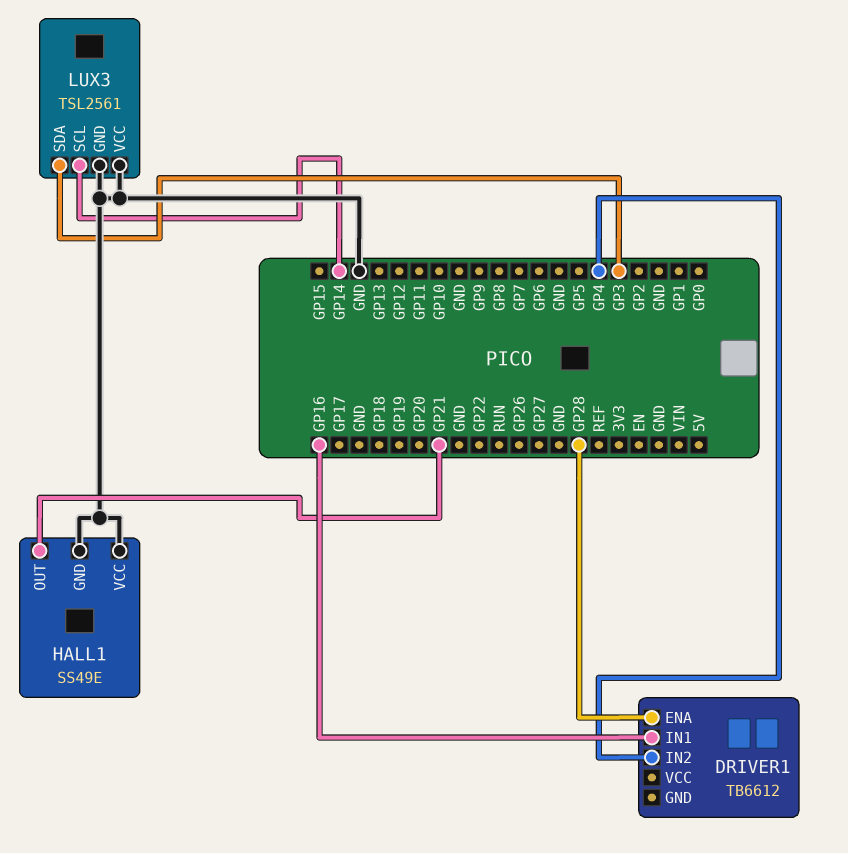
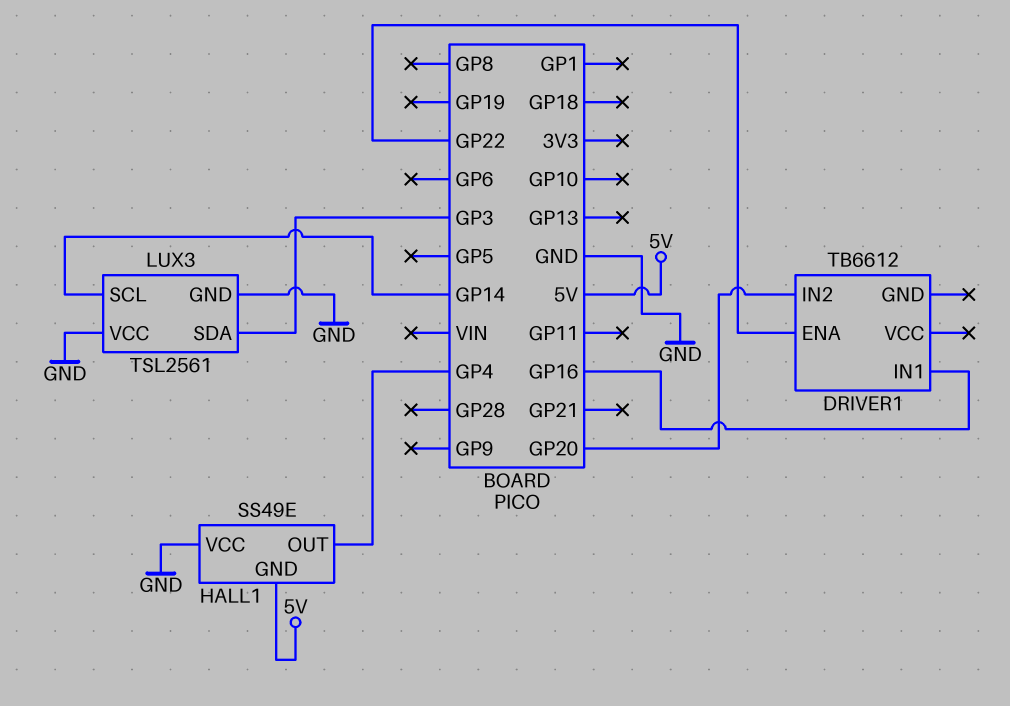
DRIVER1 pin ENA: GP28 -> GP22
DRIVER1 pin IN2: GP4 -> GP20
HALL1 pin GND: GND -> 5V
HALL1 pin OUT: GP21 -> GP4

